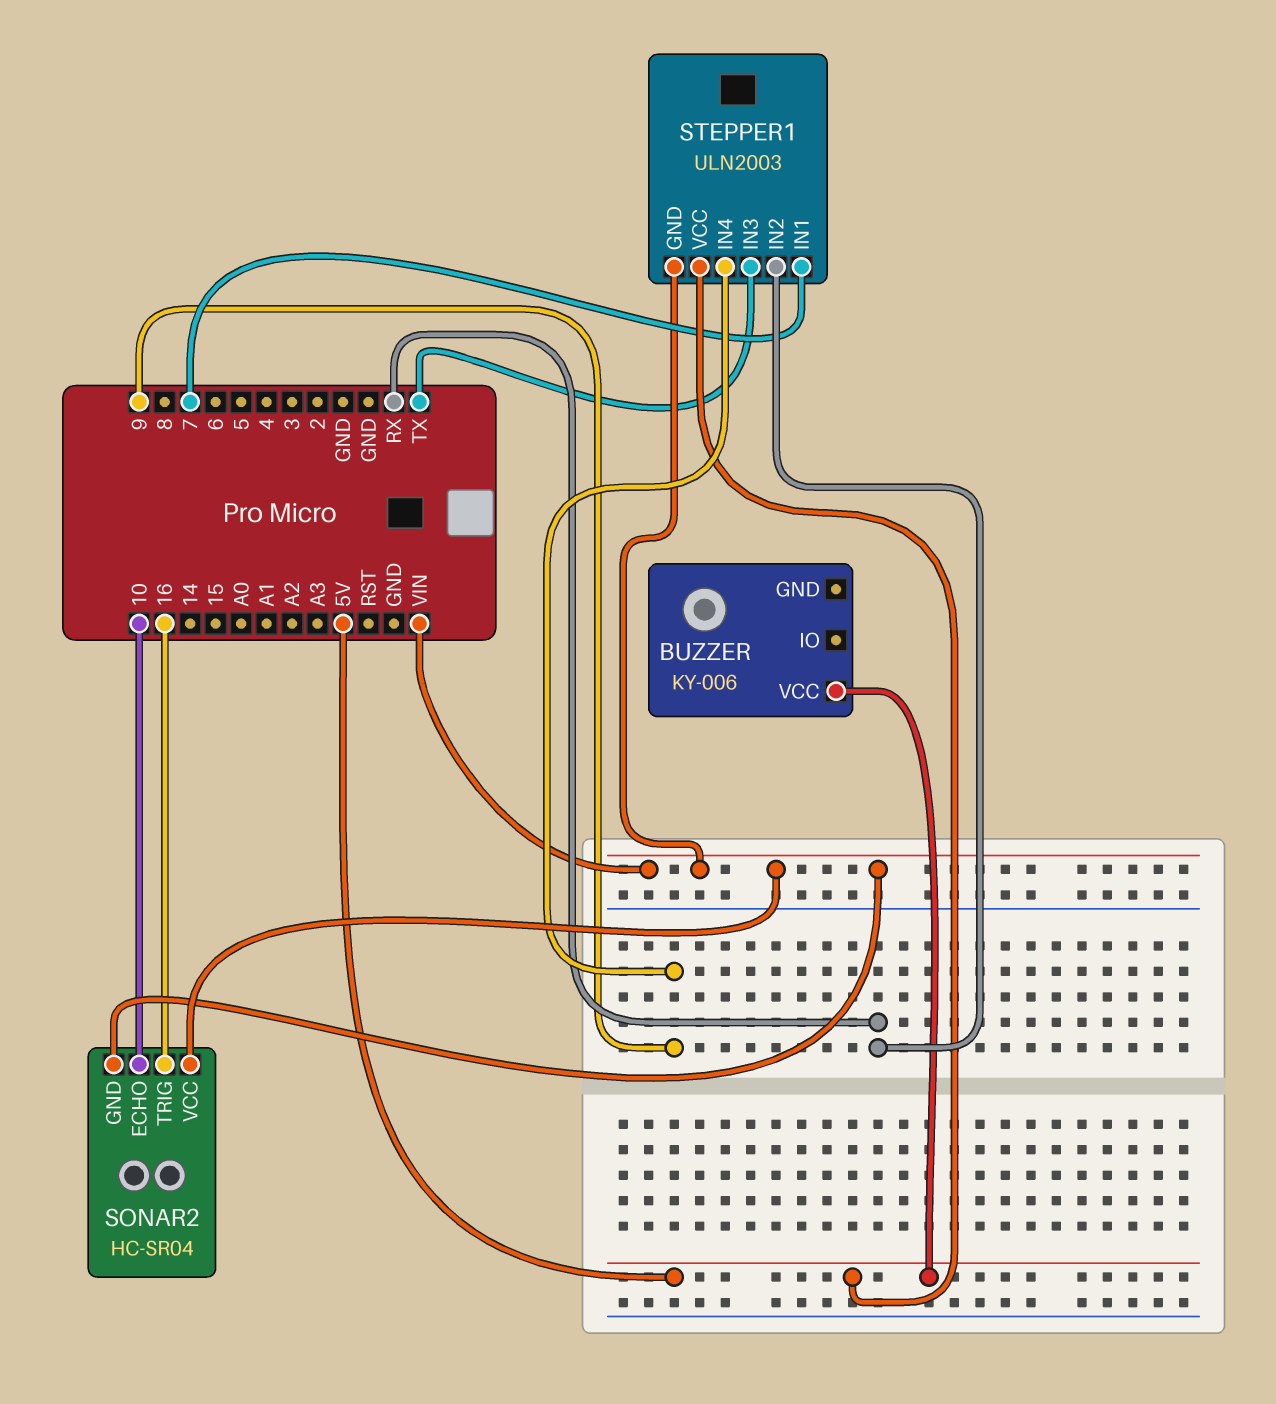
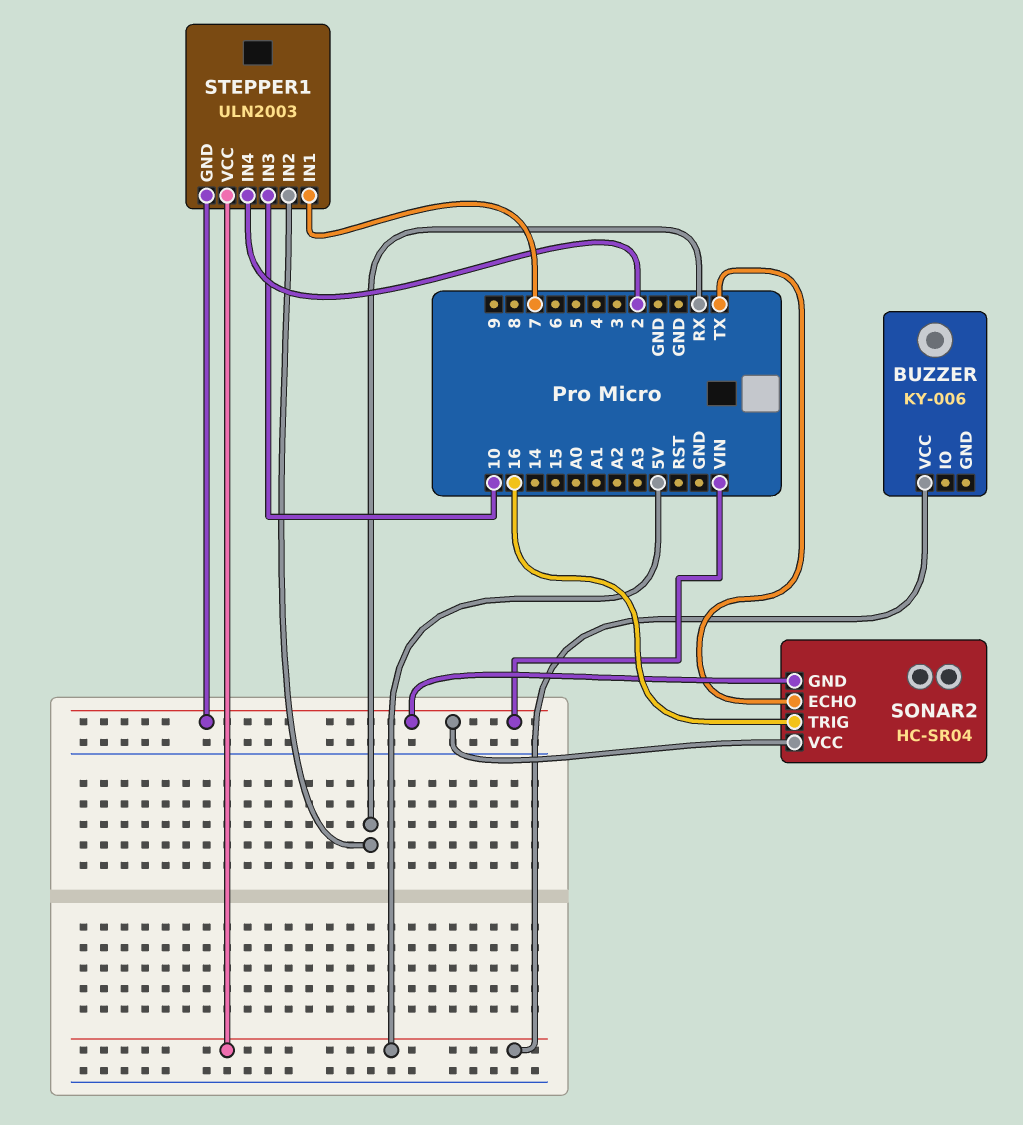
SONAR2 pin ECHO: 10 -> TX
STEPPER1 pin IN3: TX -> 10
STEPPER1 pin IN4: 9 -> 2

